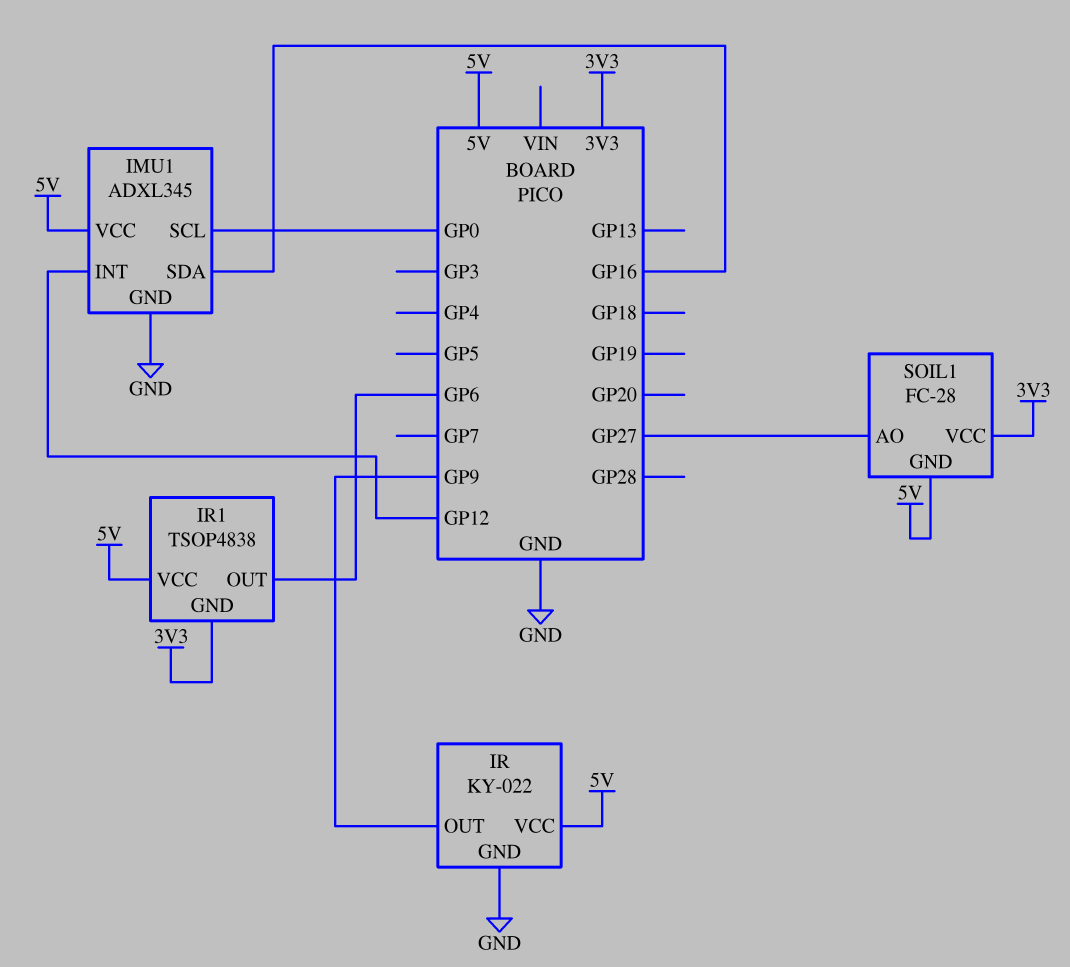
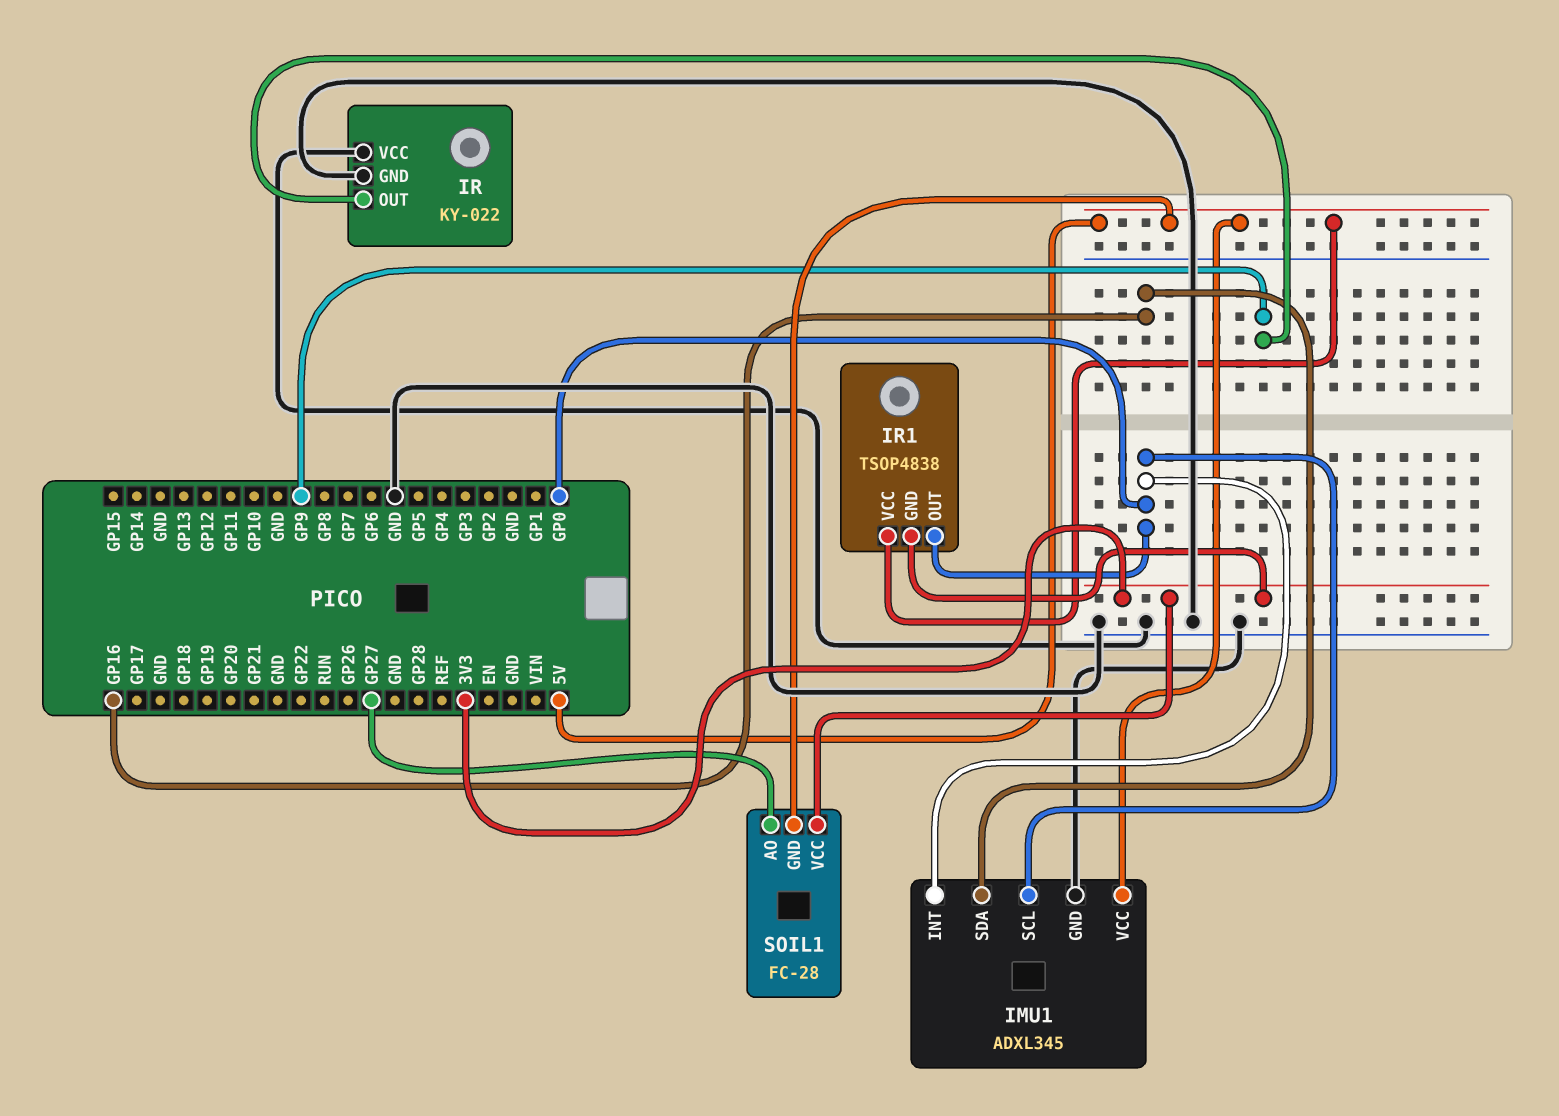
IMU1 pin INT: GP12 -> GP0
IR pin VCC: 5V -> GND
IR1 pin OUT: GP6 -> GP0

